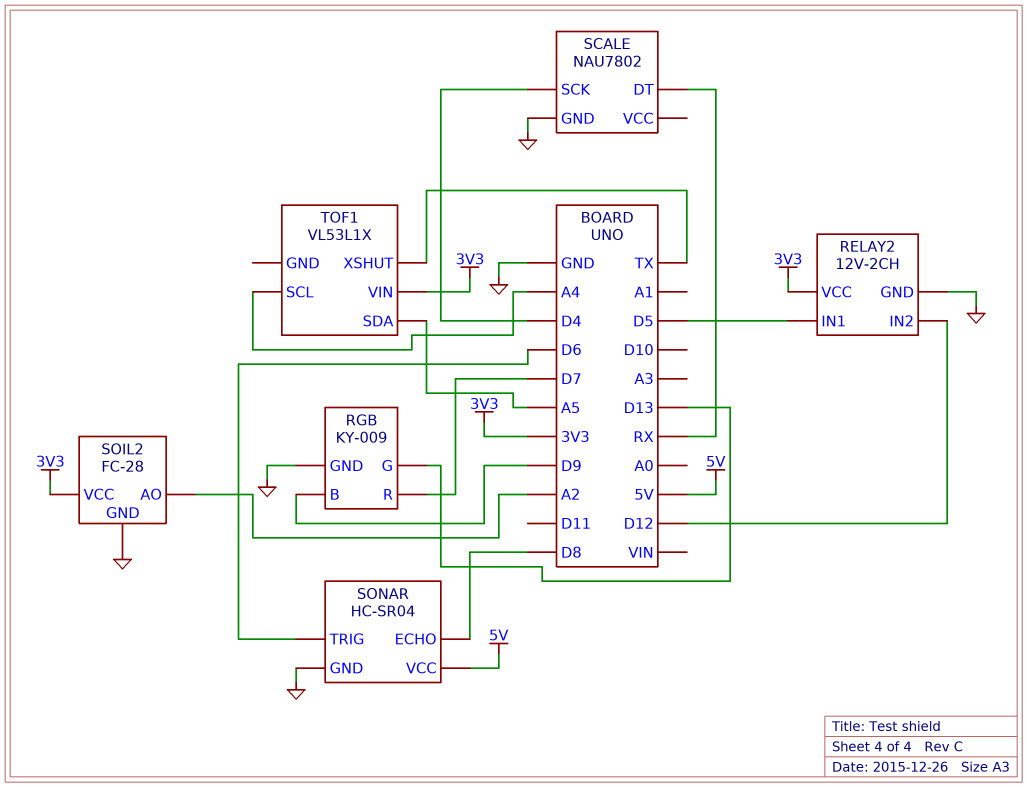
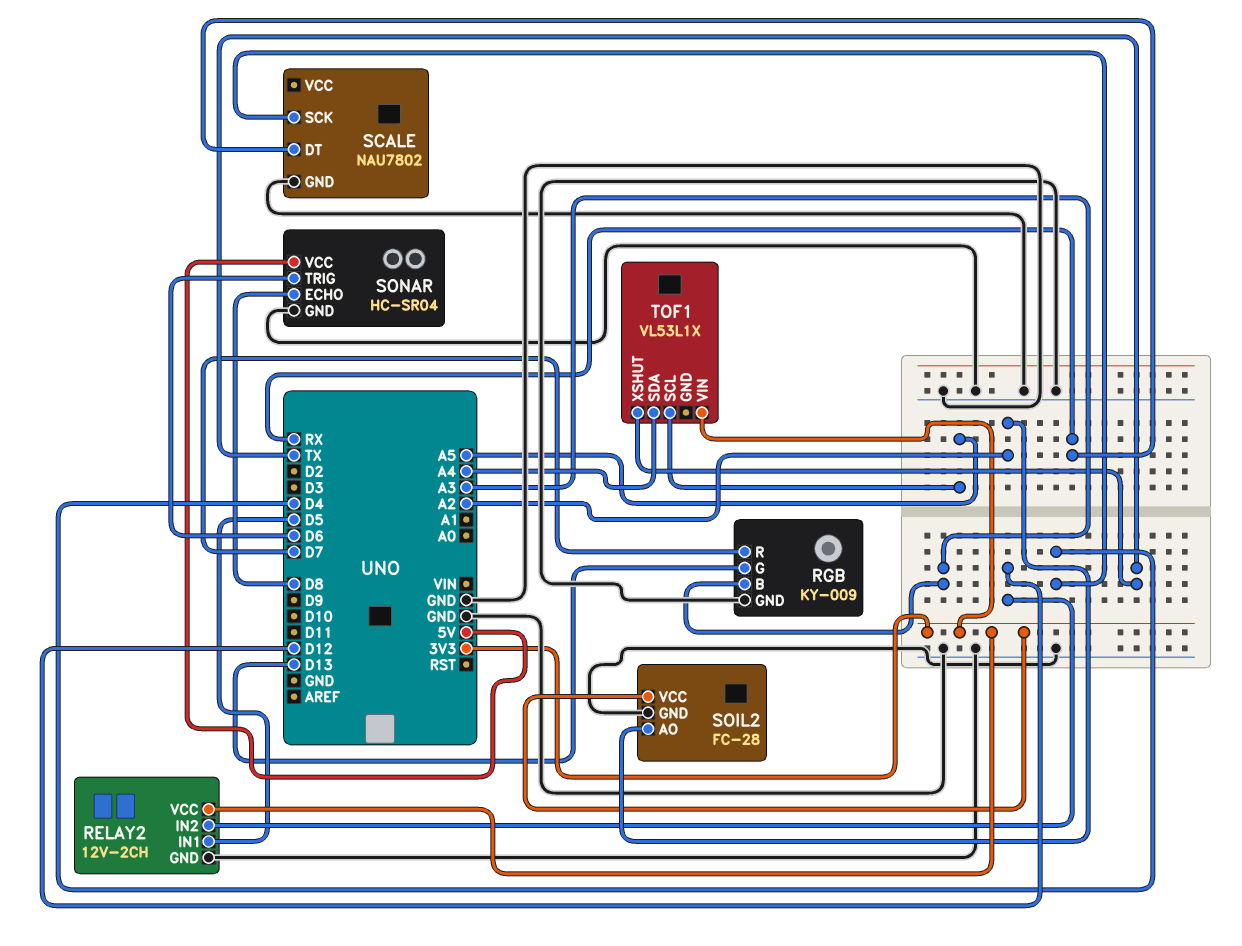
RGB pin B: D9 -> A3
TOF1 pin SCL: A4 -> A5
TOF1 pin SDA: A5 -> A4

